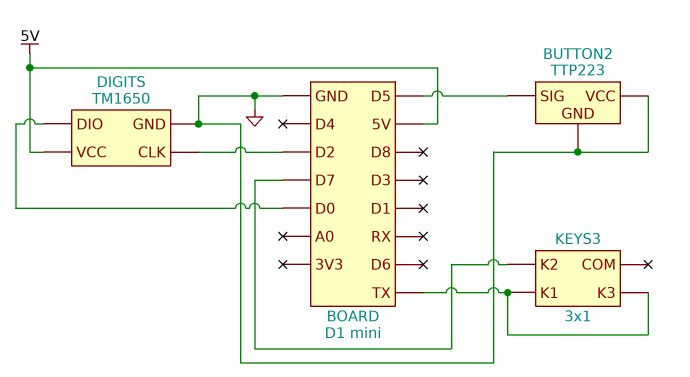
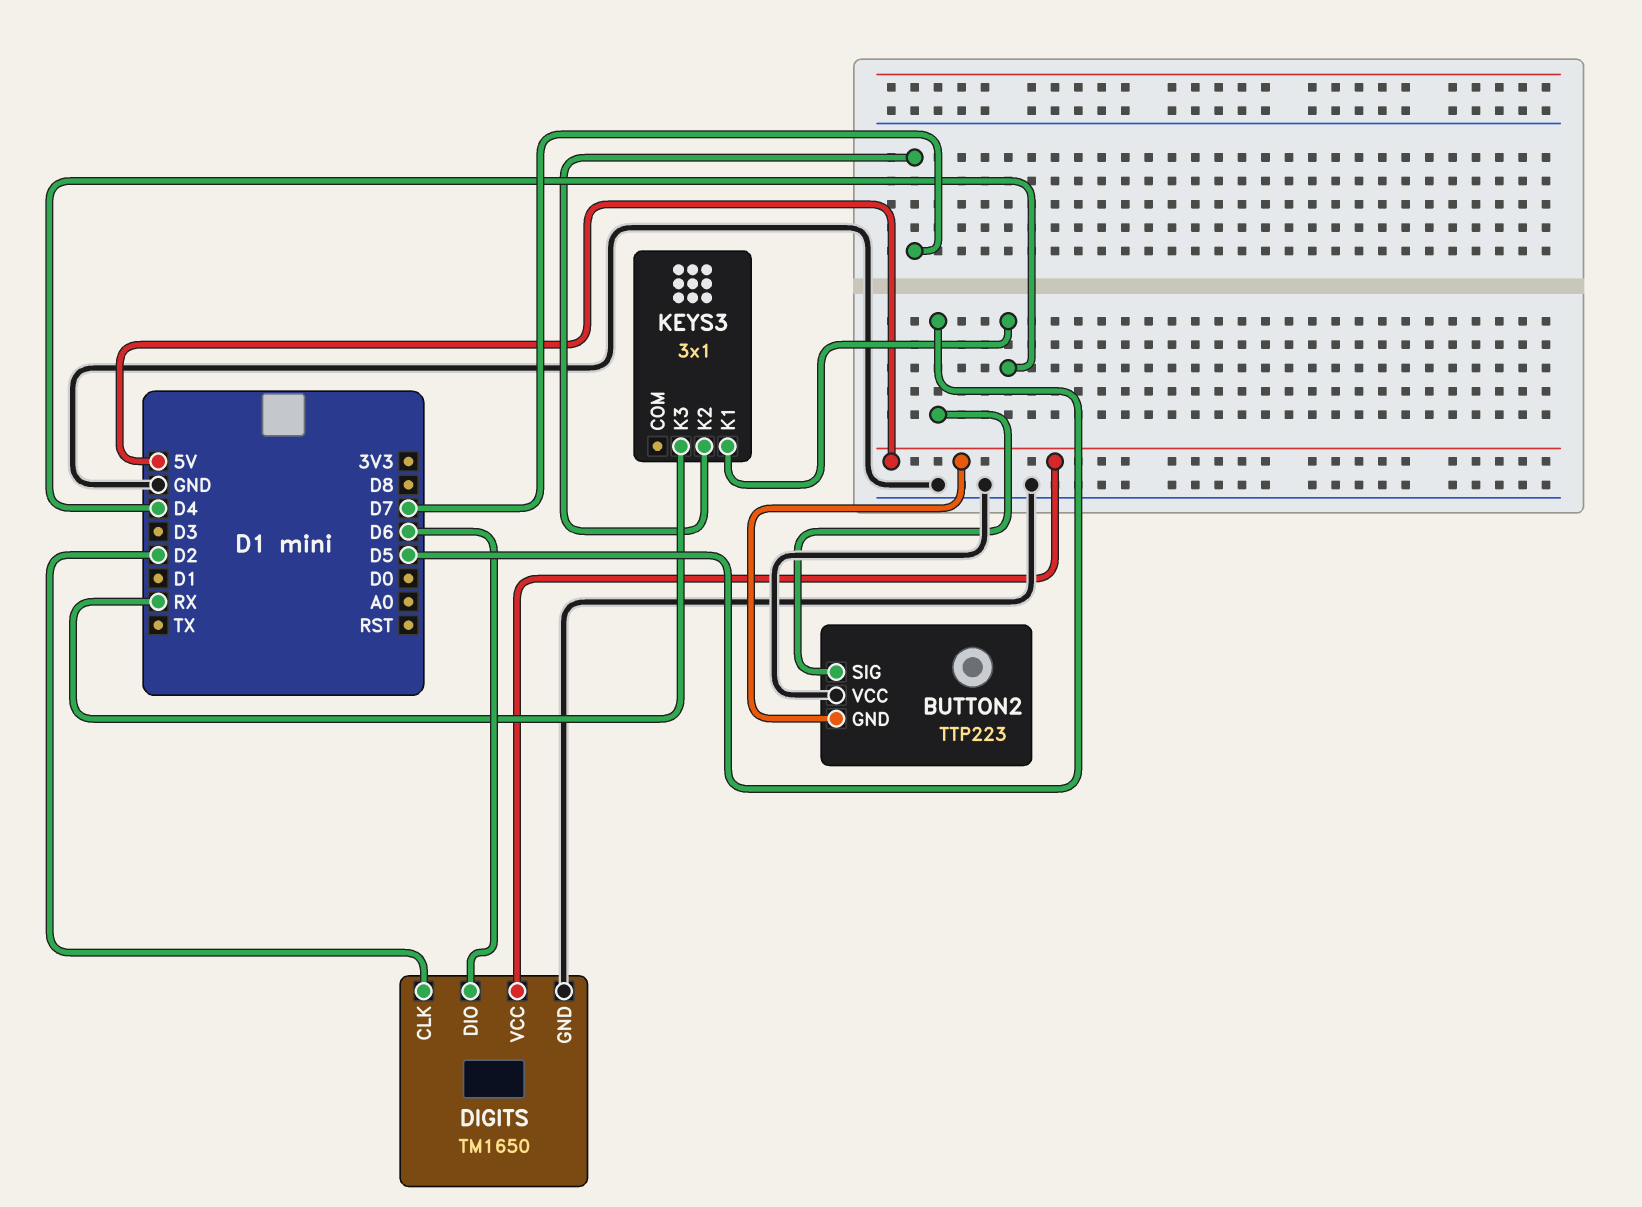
BUTTON2 pin GND: GND -> 5V
DIGITS pin DIO: D0 -> D6
KEYS3 pin K1: TX -> D4
KEYS3 pin K3: TX -> RX

